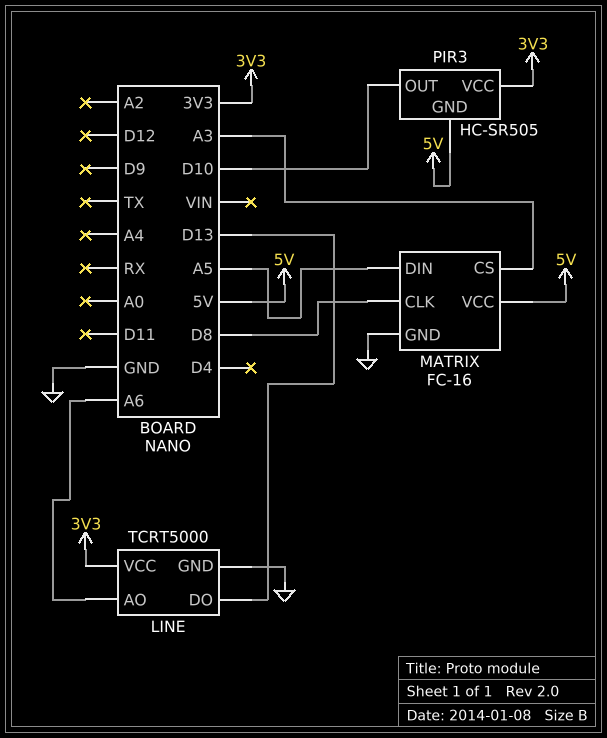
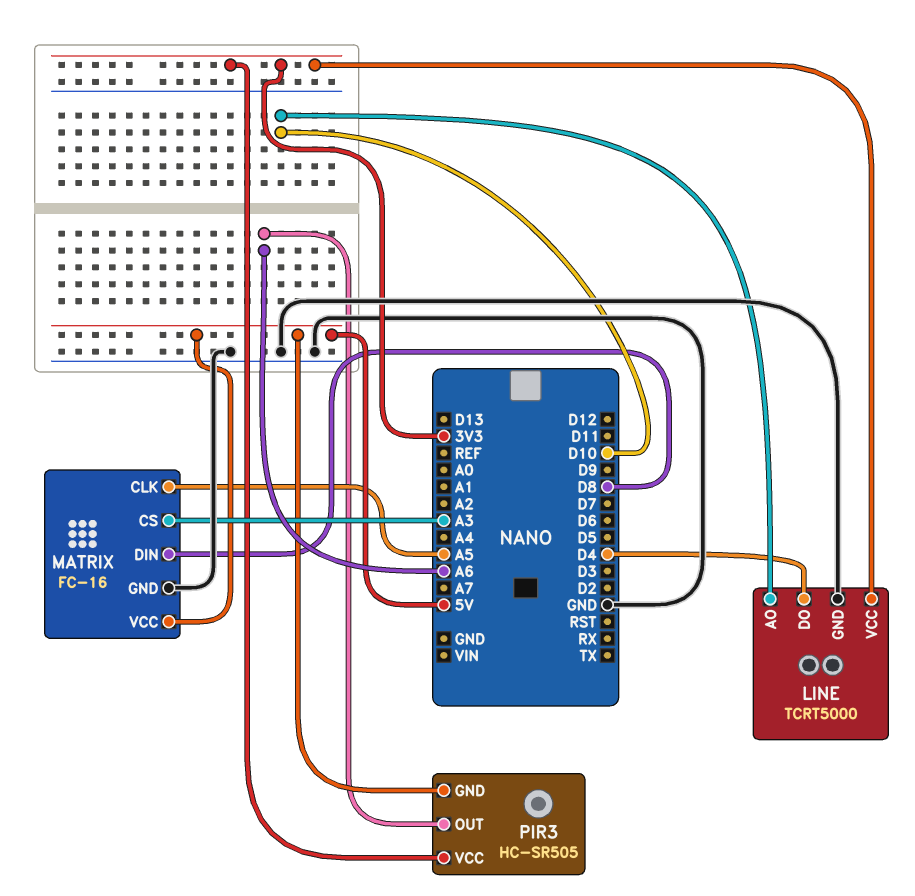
LINE pin AO: A6 -> D10
LINE pin DO: D13 -> D4
MATRIX pin CLK: D8 -> A5
MATRIX pin DIN: A5 -> D8
PIR3 pin OUT: D10 -> A6

